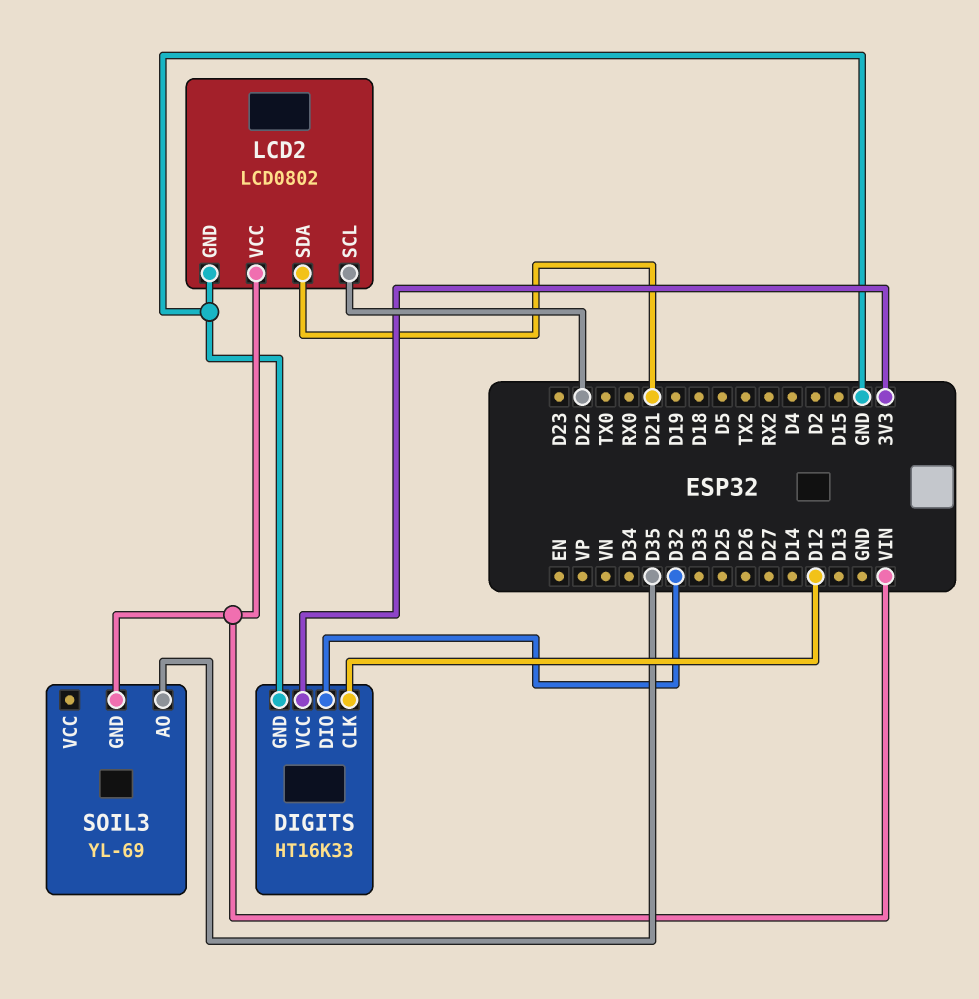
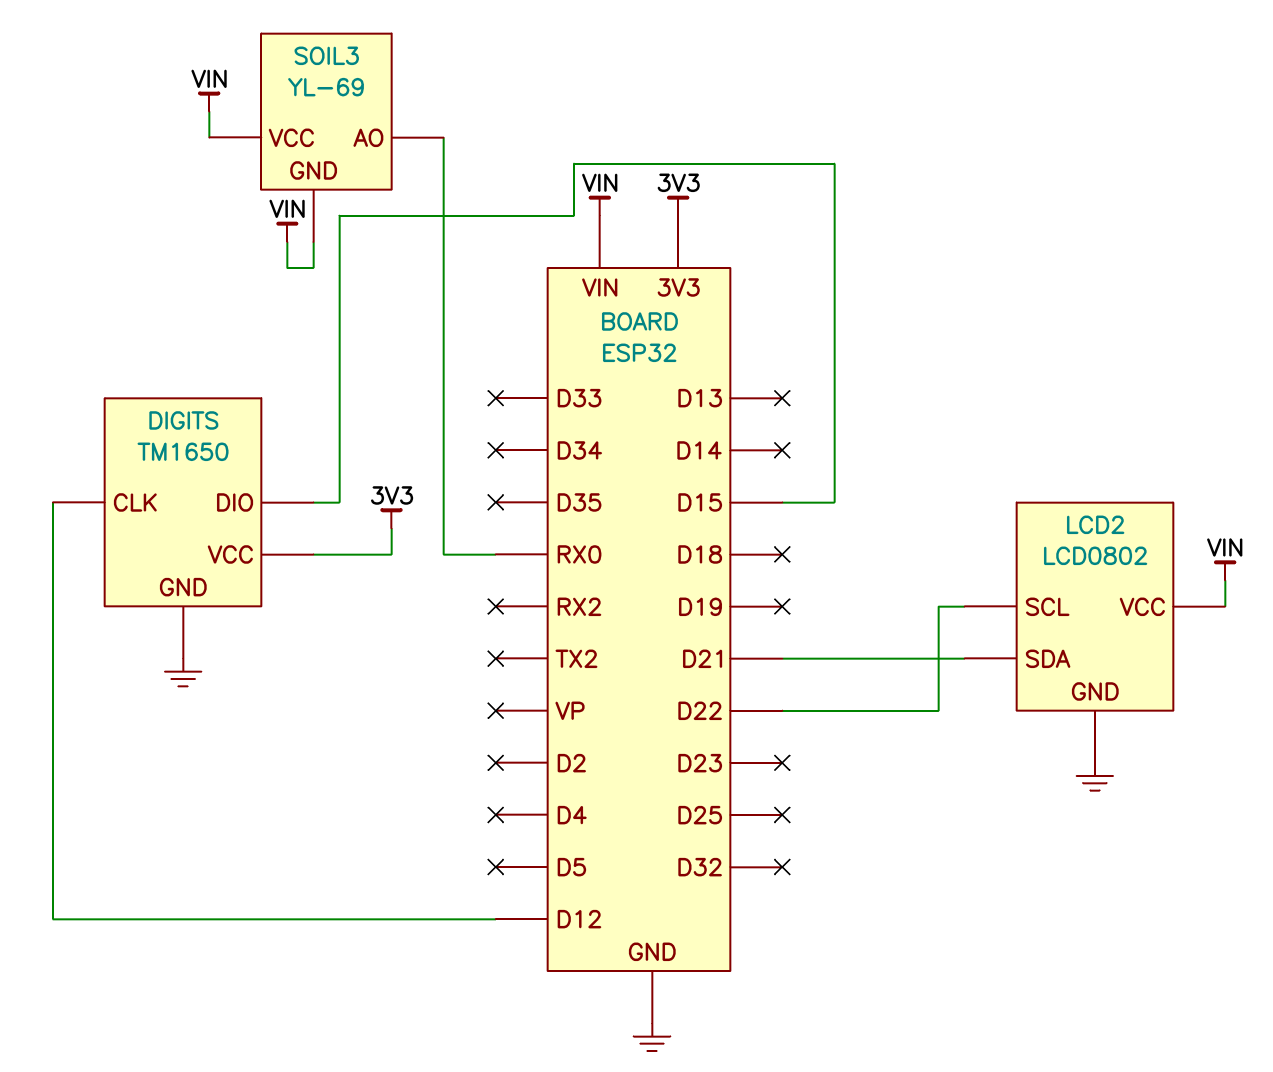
DIGITS: HT16K33 -> TM1650
DIGITS pin DIO: D32 -> D15
SOIL3 pin AO: D35 -> RX0
SOIL3 pin VCC: none -> VIN

